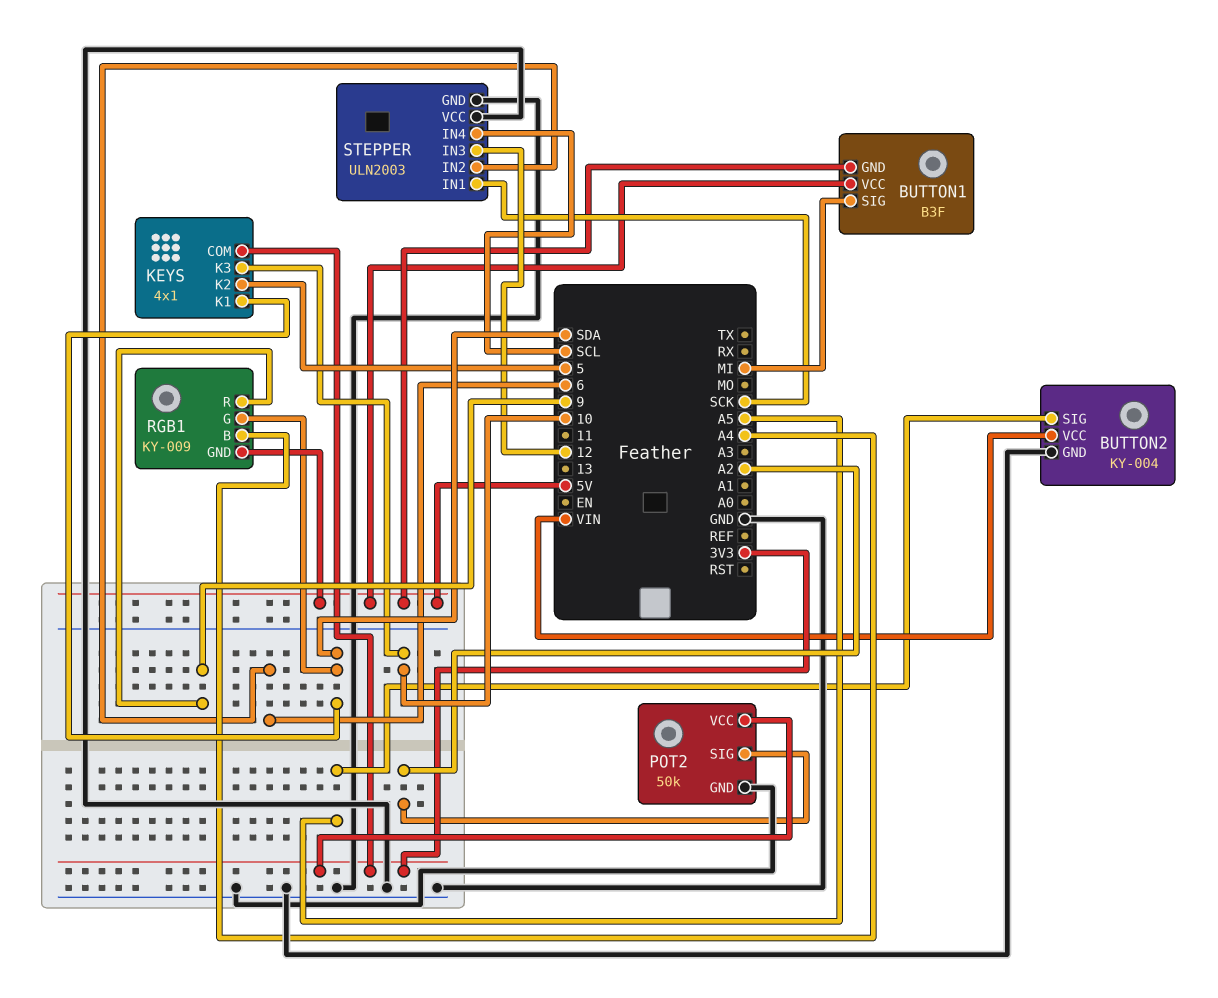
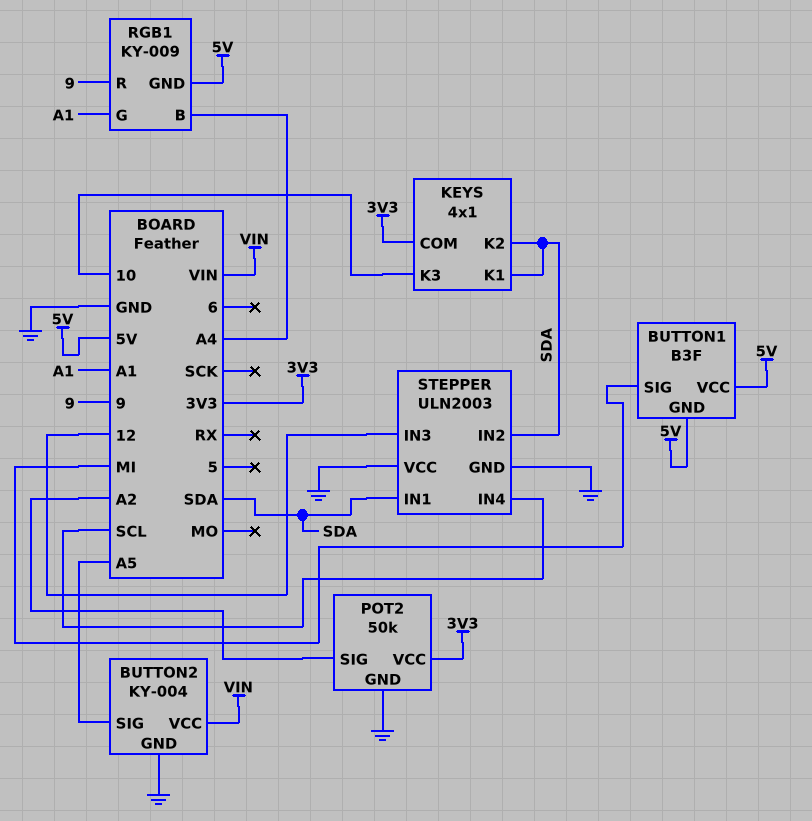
KEYS pin K2: 5 -> SDA
RGB1 pin G: SDA -> A1
STEPPER pin IN1: SCK -> SDA
STEPPER pin IN2: 6 -> SDA

